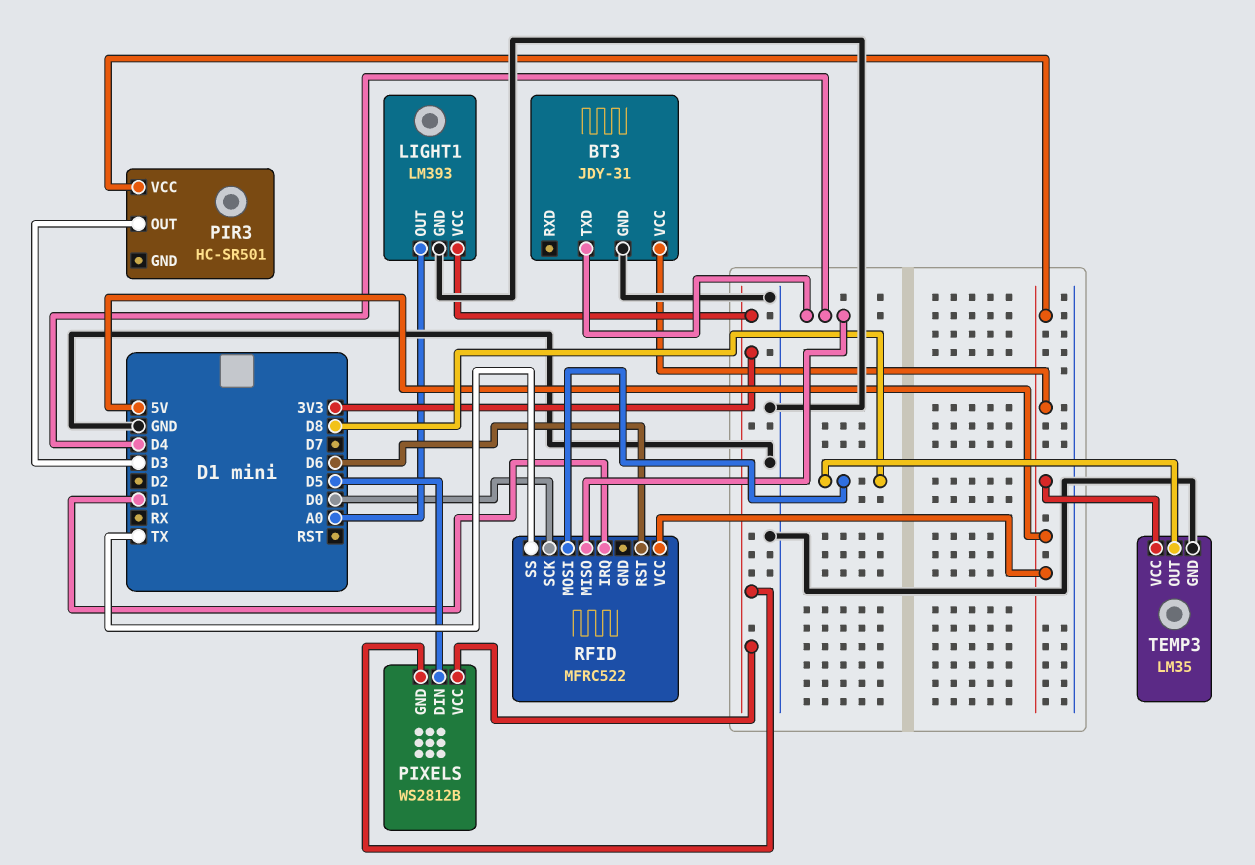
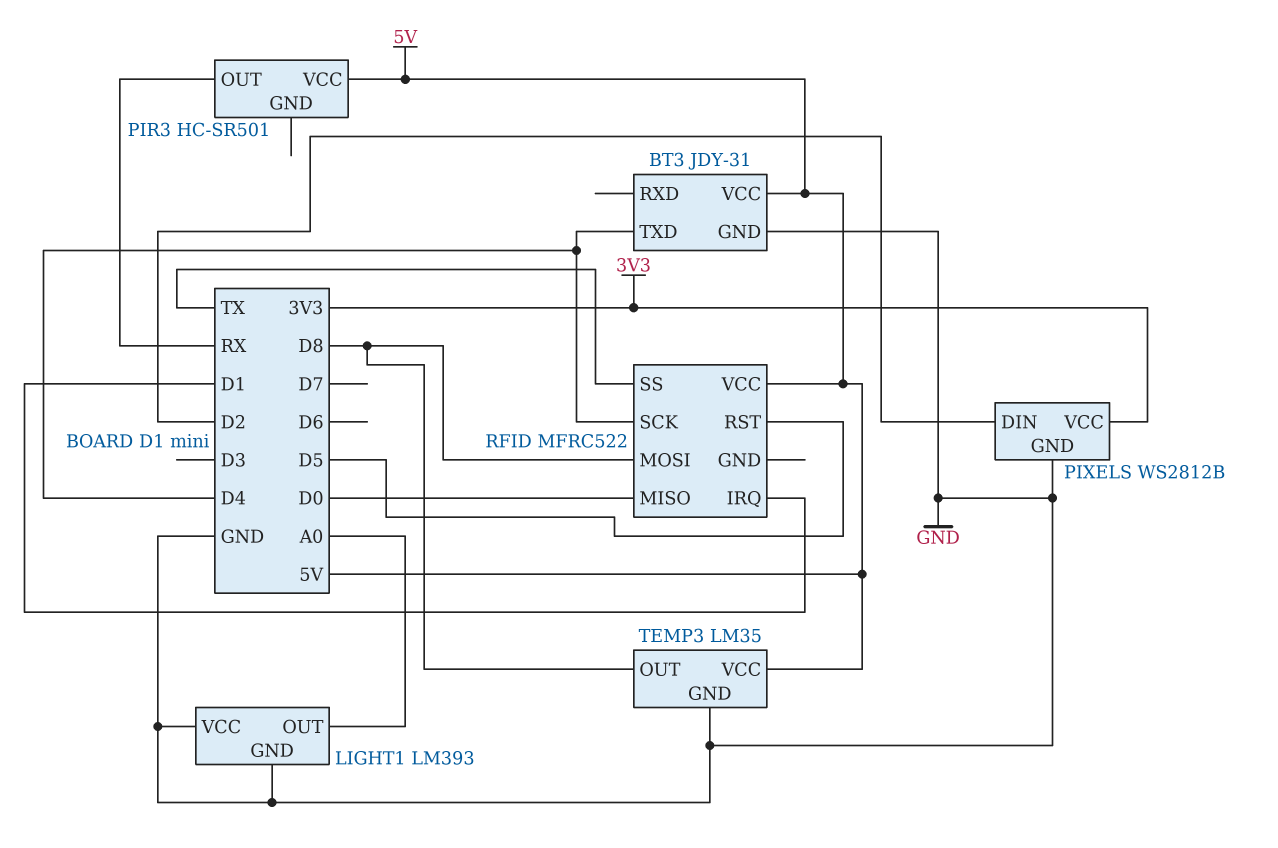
LIGHT1 pin VCC: 3V3 -> GND
PIR3 pin OUT: D3 -> RX
PIXELS pin DIN: D5 -> D2
PIXELS pin GND: 3V3 -> GND
RFID pin MISO: D4 -> D0
RFID pin RST: D6 -> D5
RFID pin SCK: D0 -> D4

